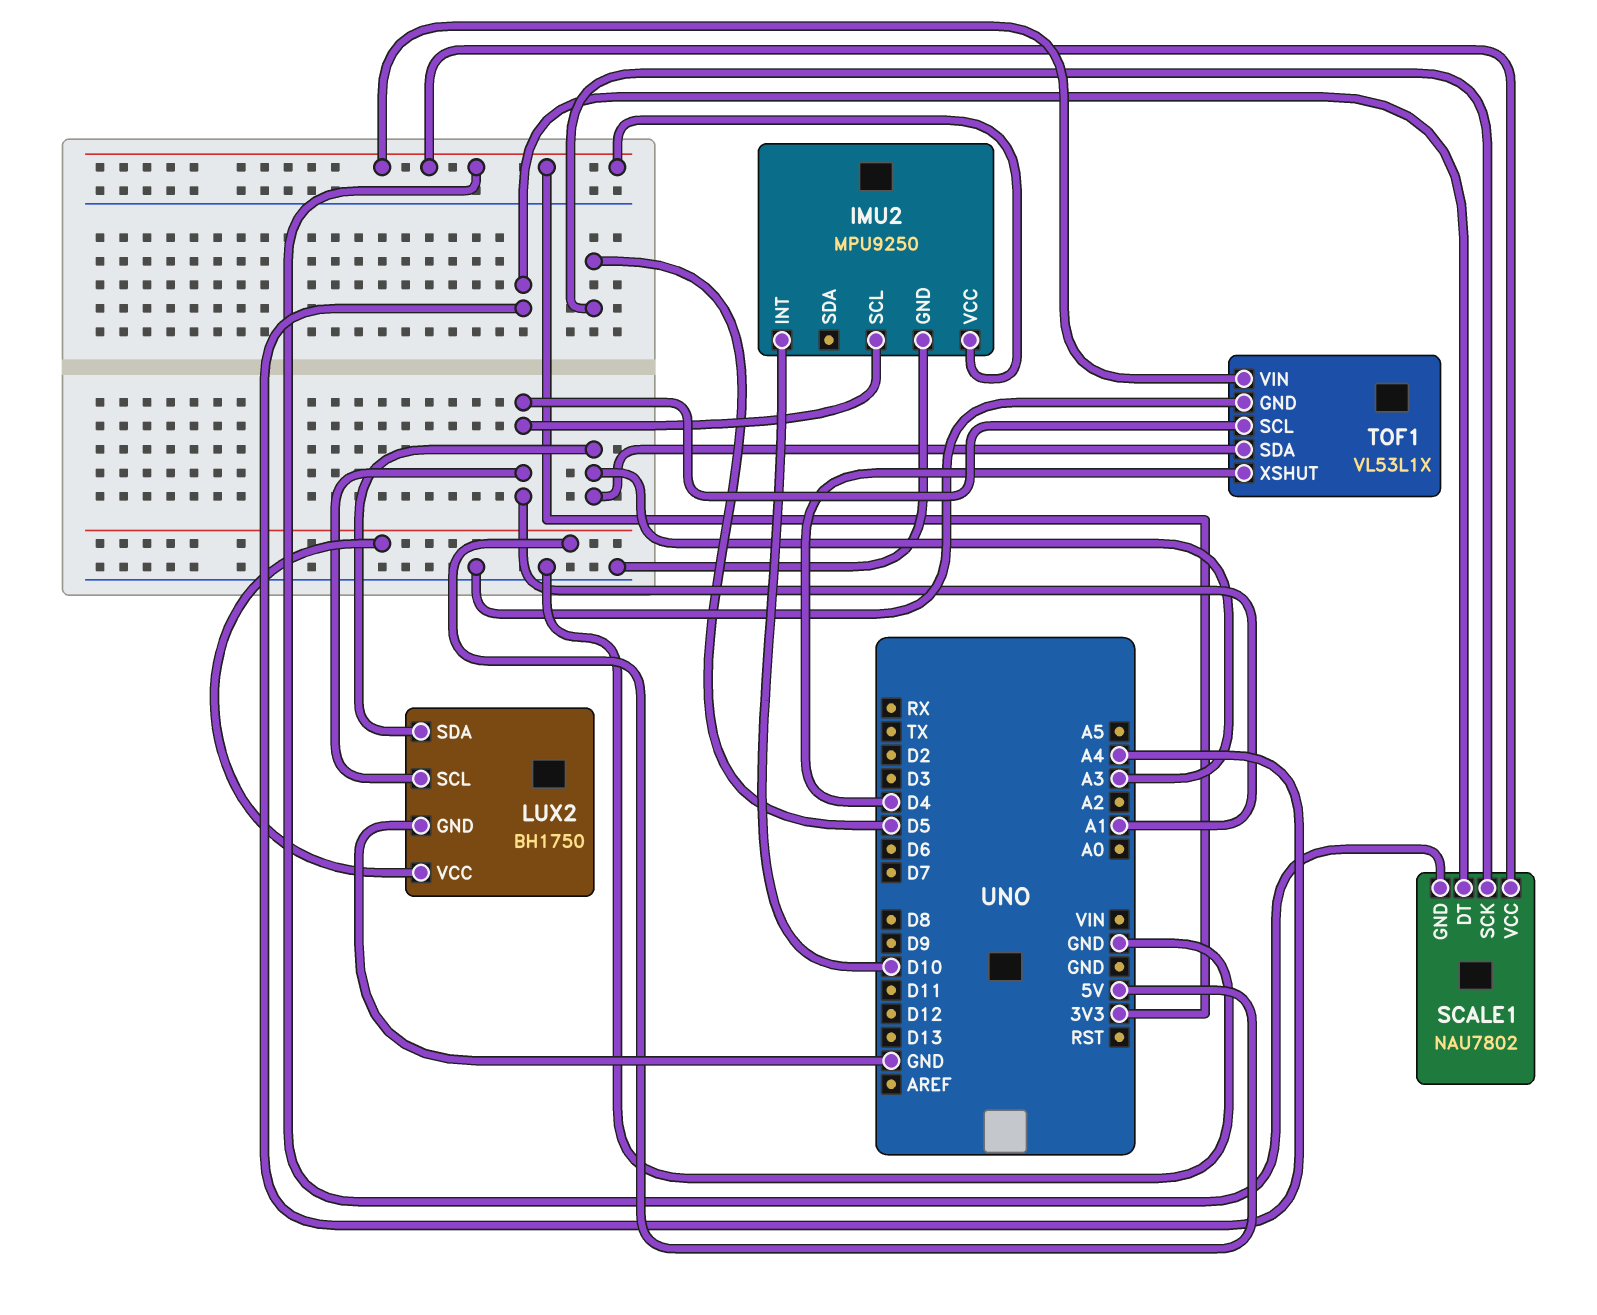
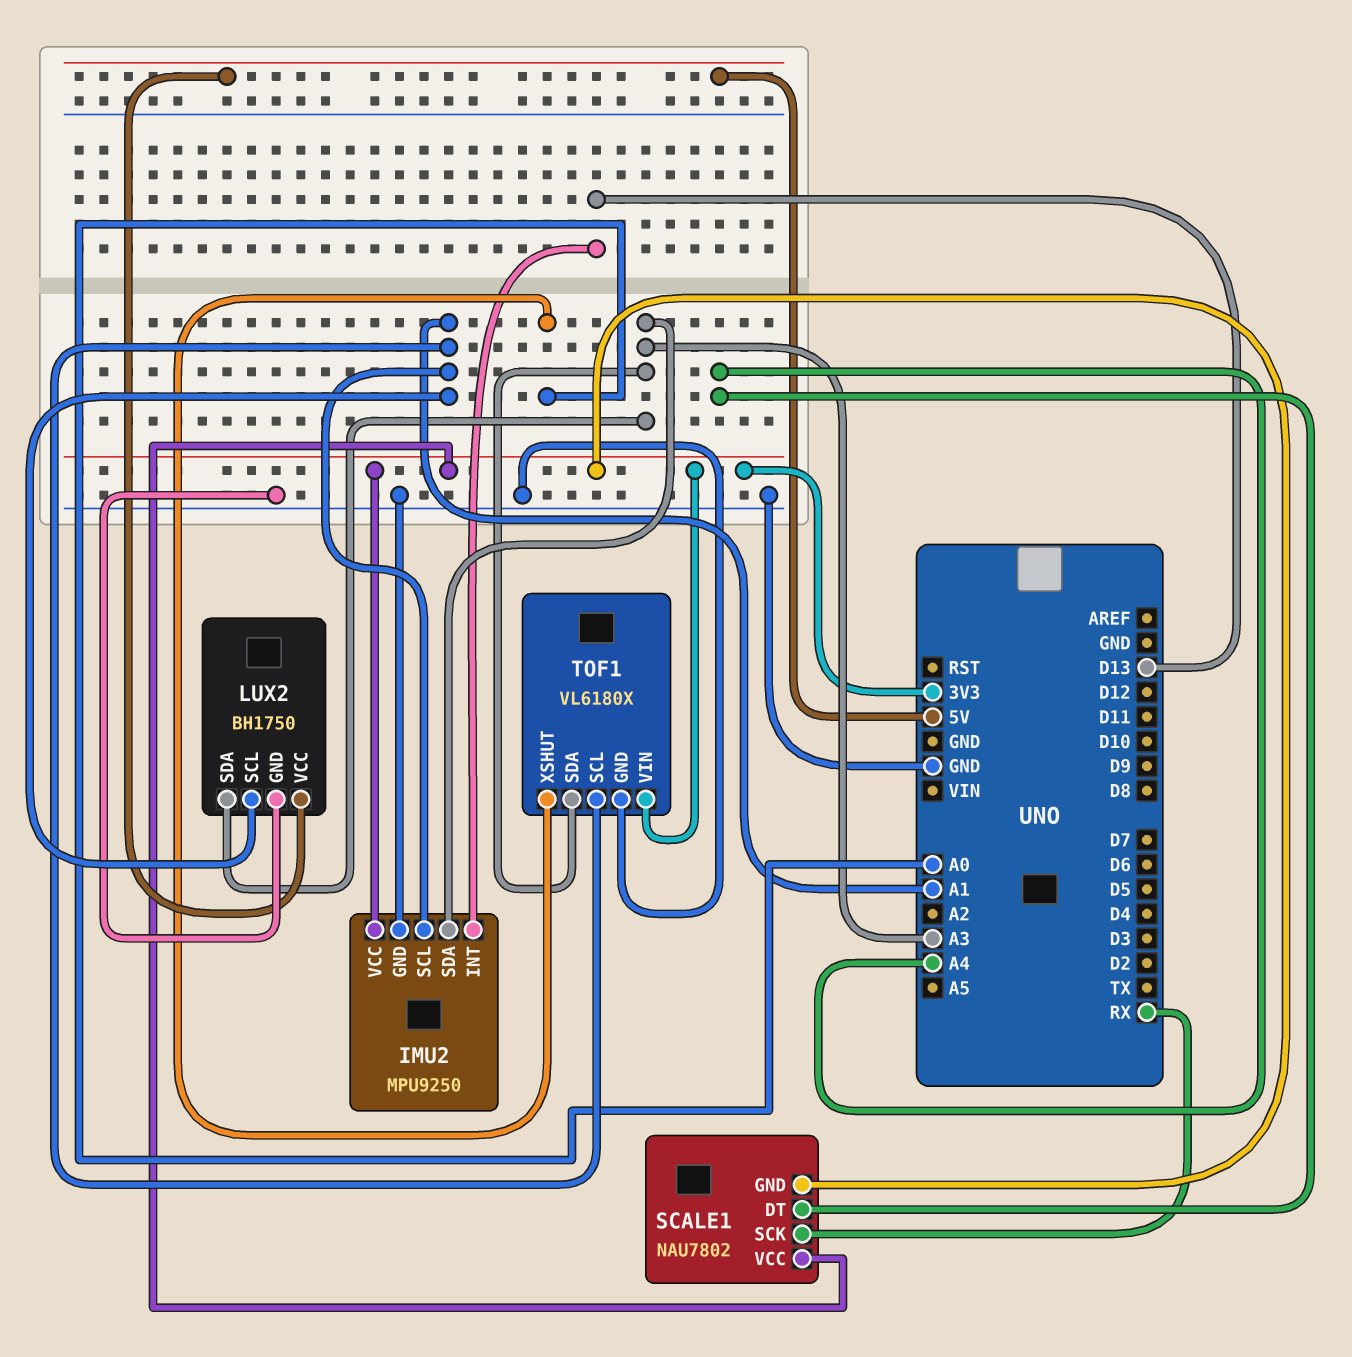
IMU2 pin INT: D10 -> D13
IMU2 pin SDA: none -> A3
SCALE1 pin SCK: D5 -> RX
TOF1: VL53L1X -> VL6180X
TOF1 pin XSHUT: D4 -> A0

